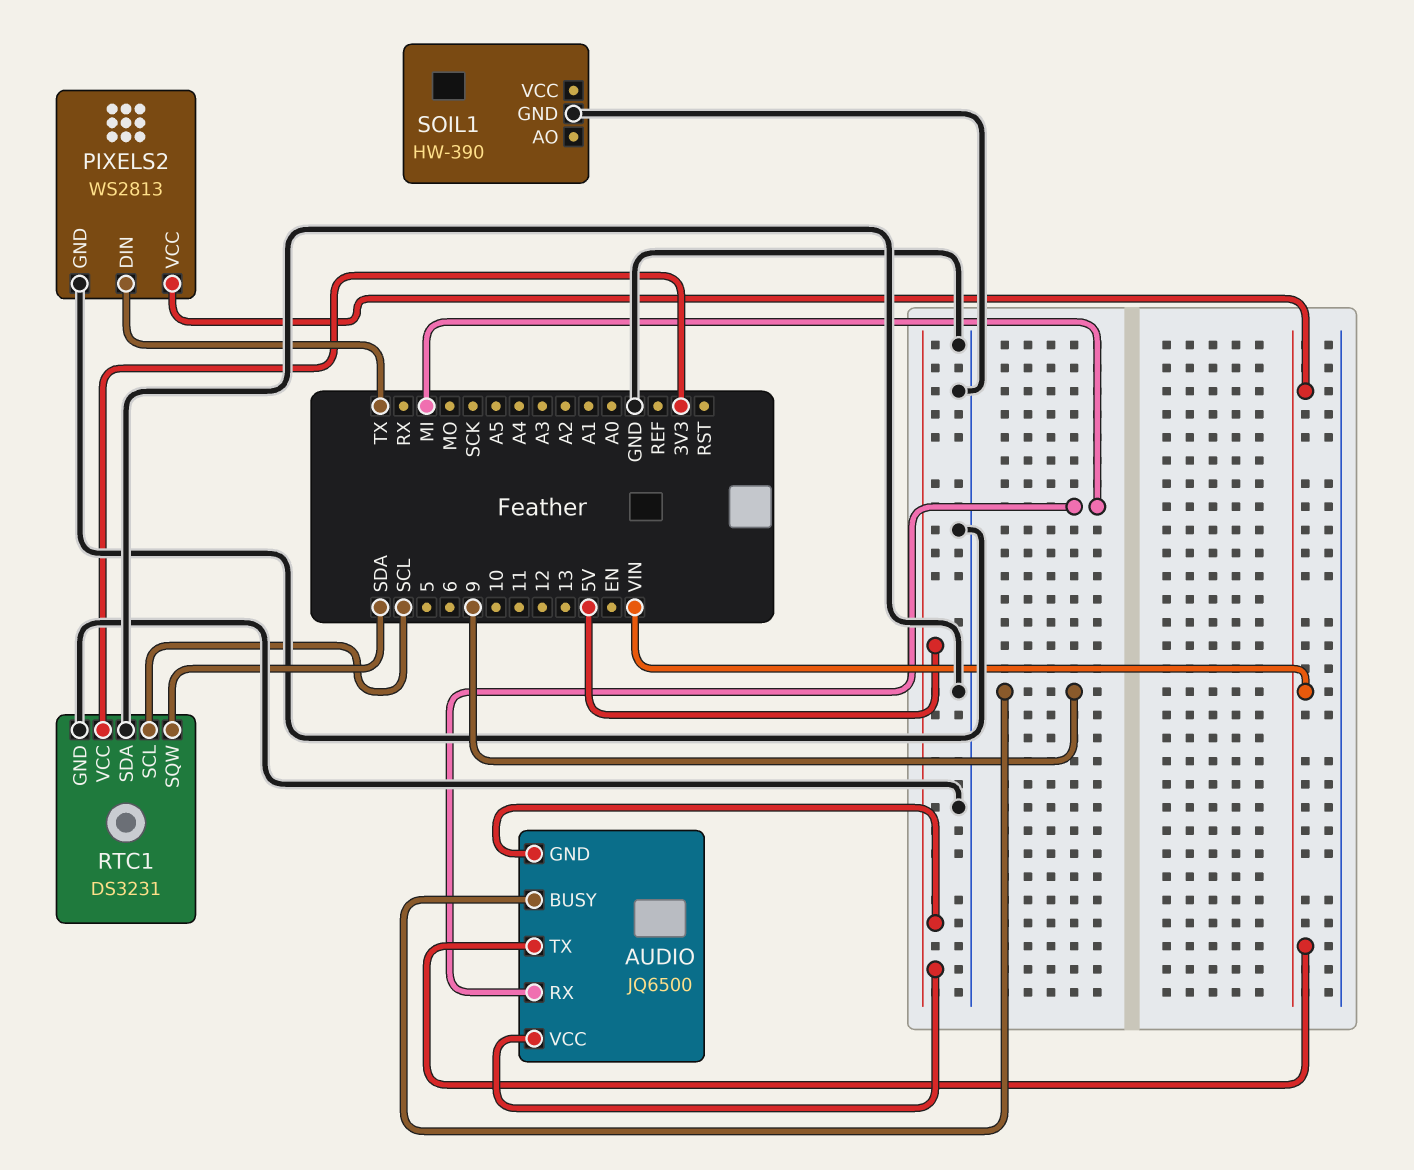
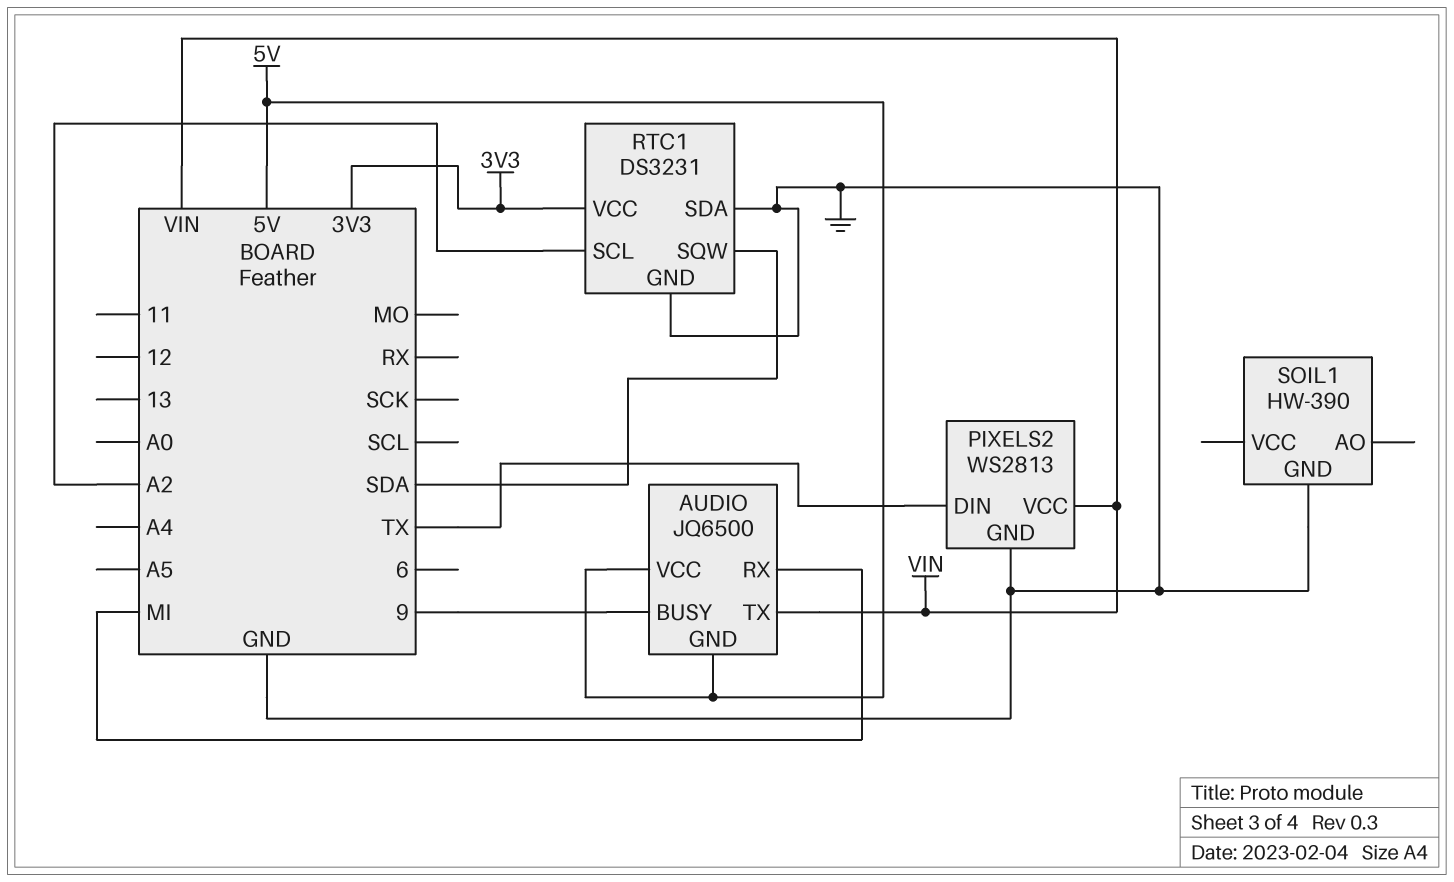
RTC1 pin SCL: SCL -> A2

